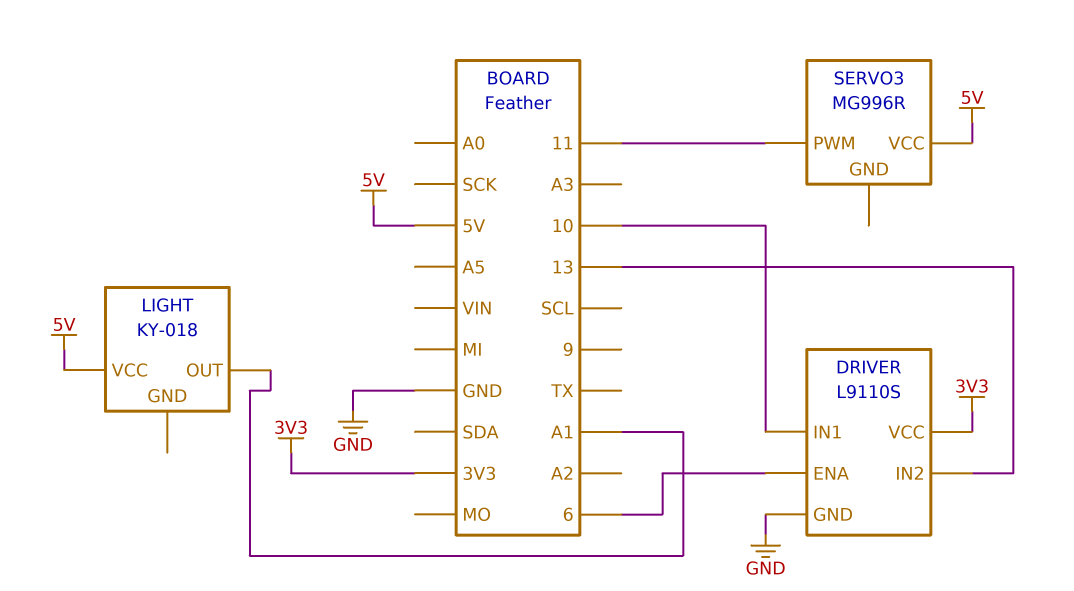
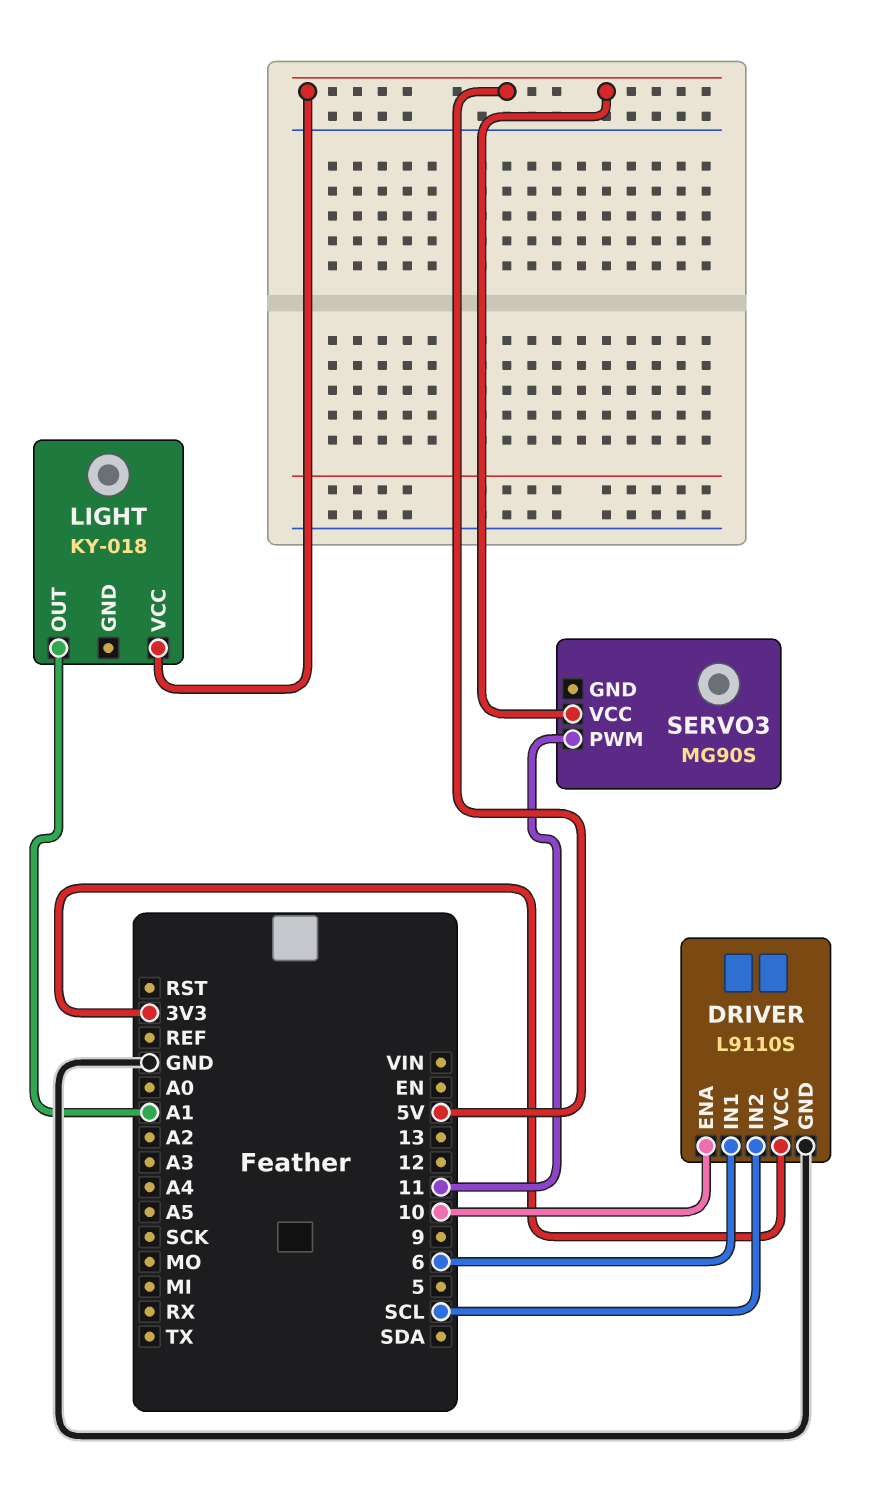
DRIVER pin ENA: 6 -> 10
DRIVER pin IN1: 10 -> 6
DRIVER pin IN2: 13 -> SCL
SERVO3: MG996R -> MG90S

